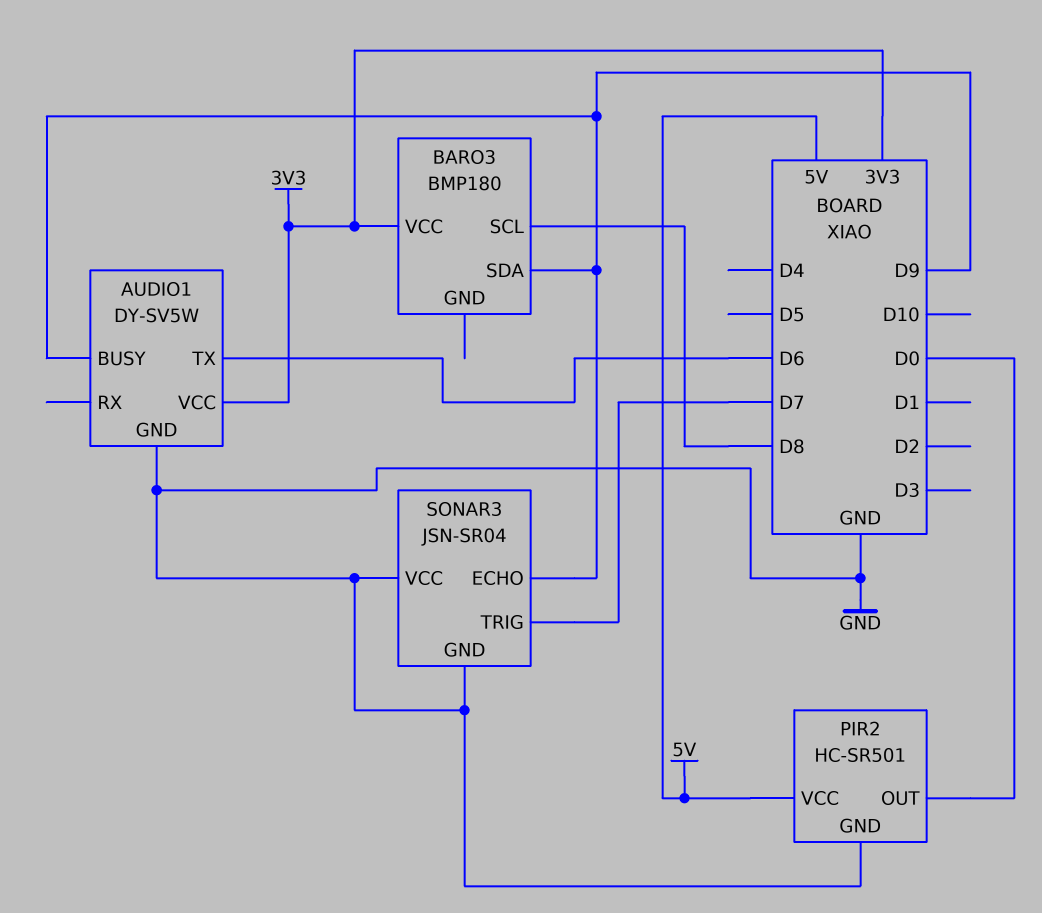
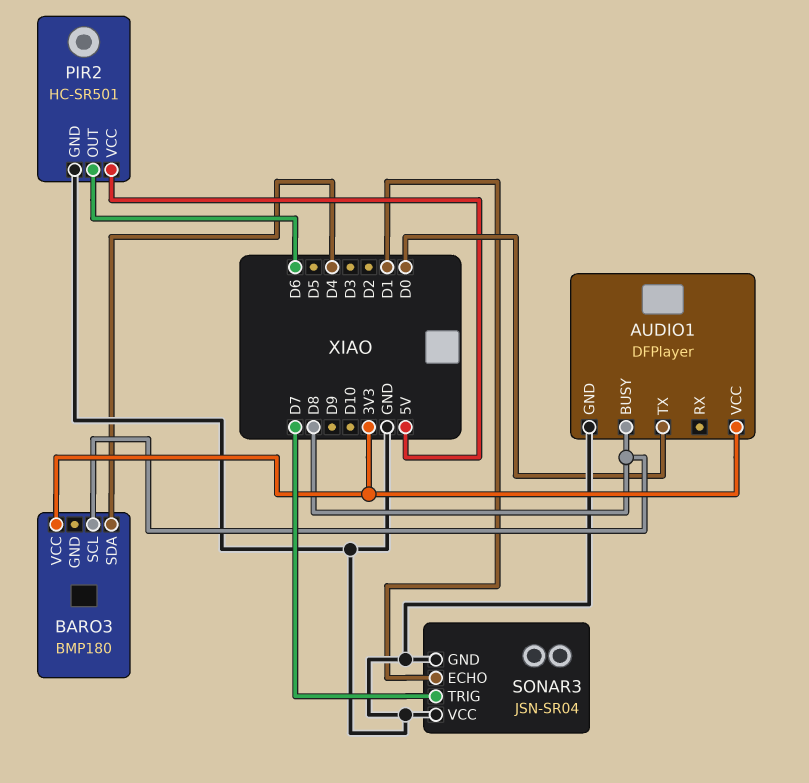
AUDIO1: DY-SV5W -> DFPlayer
AUDIO1 pin BUSY: D9 -> D8
AUDIO1 pin TX: D6 -> D0
BARO3 pin SDA: D9 -> D4
PIR2 pin OUT: D0 -> D6
SONAR3 pin ECHO: D9 -> D1

